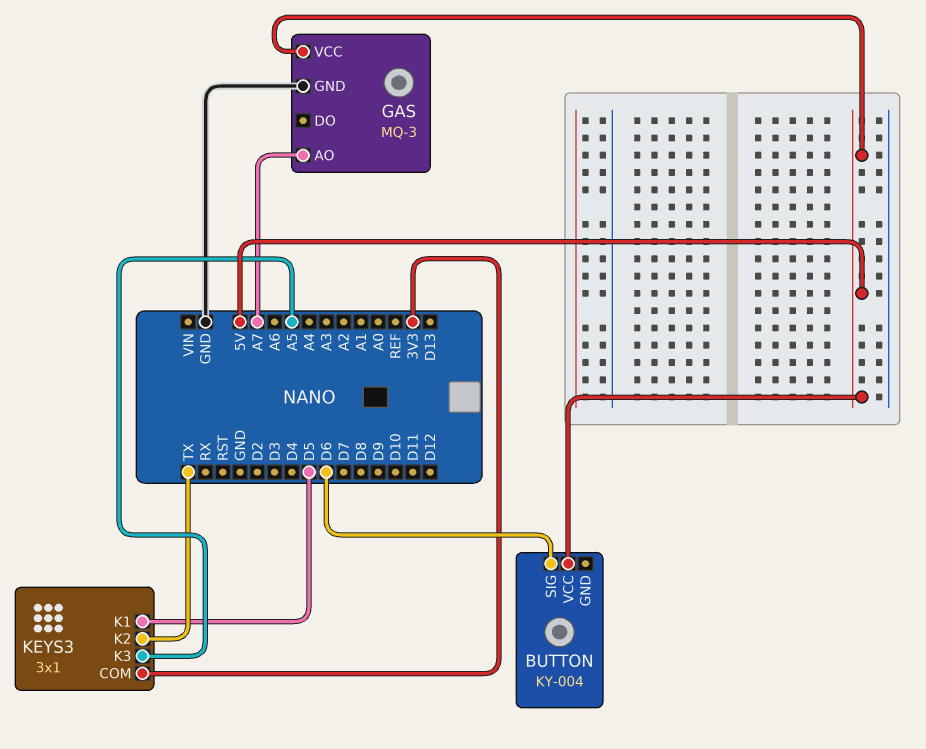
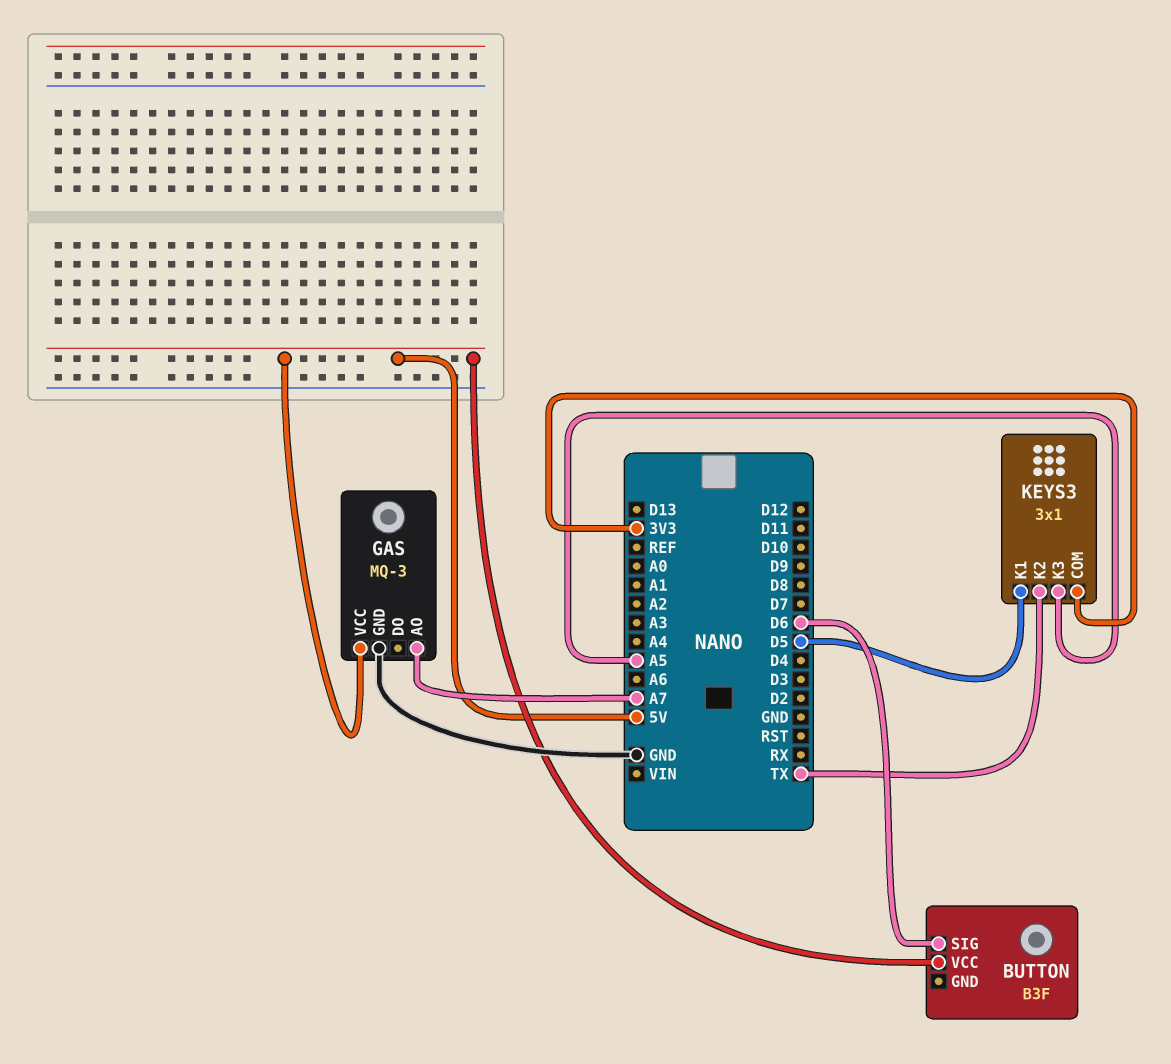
BUTTON: KY-004 -> B3F

